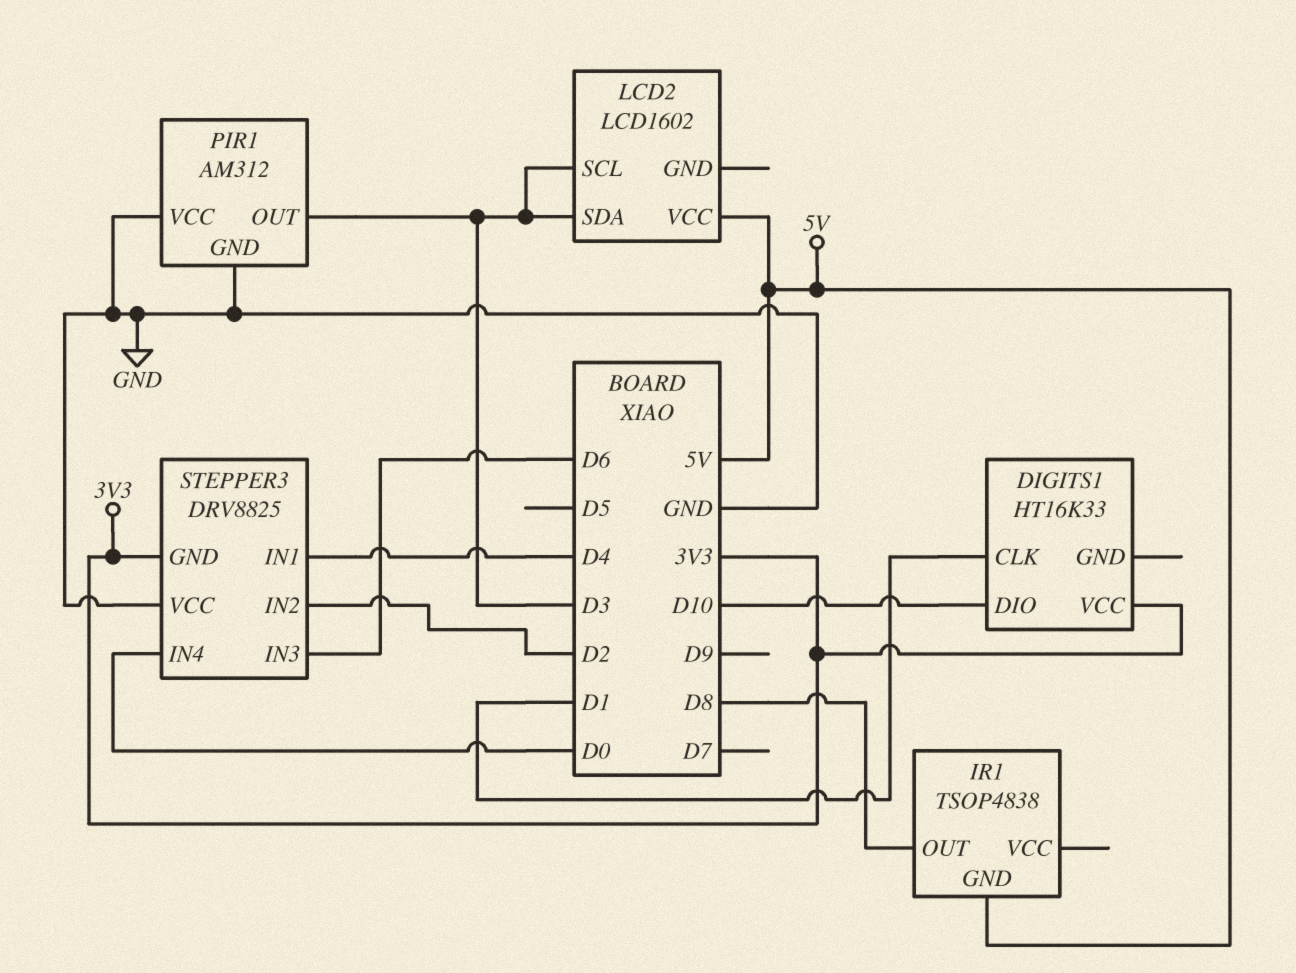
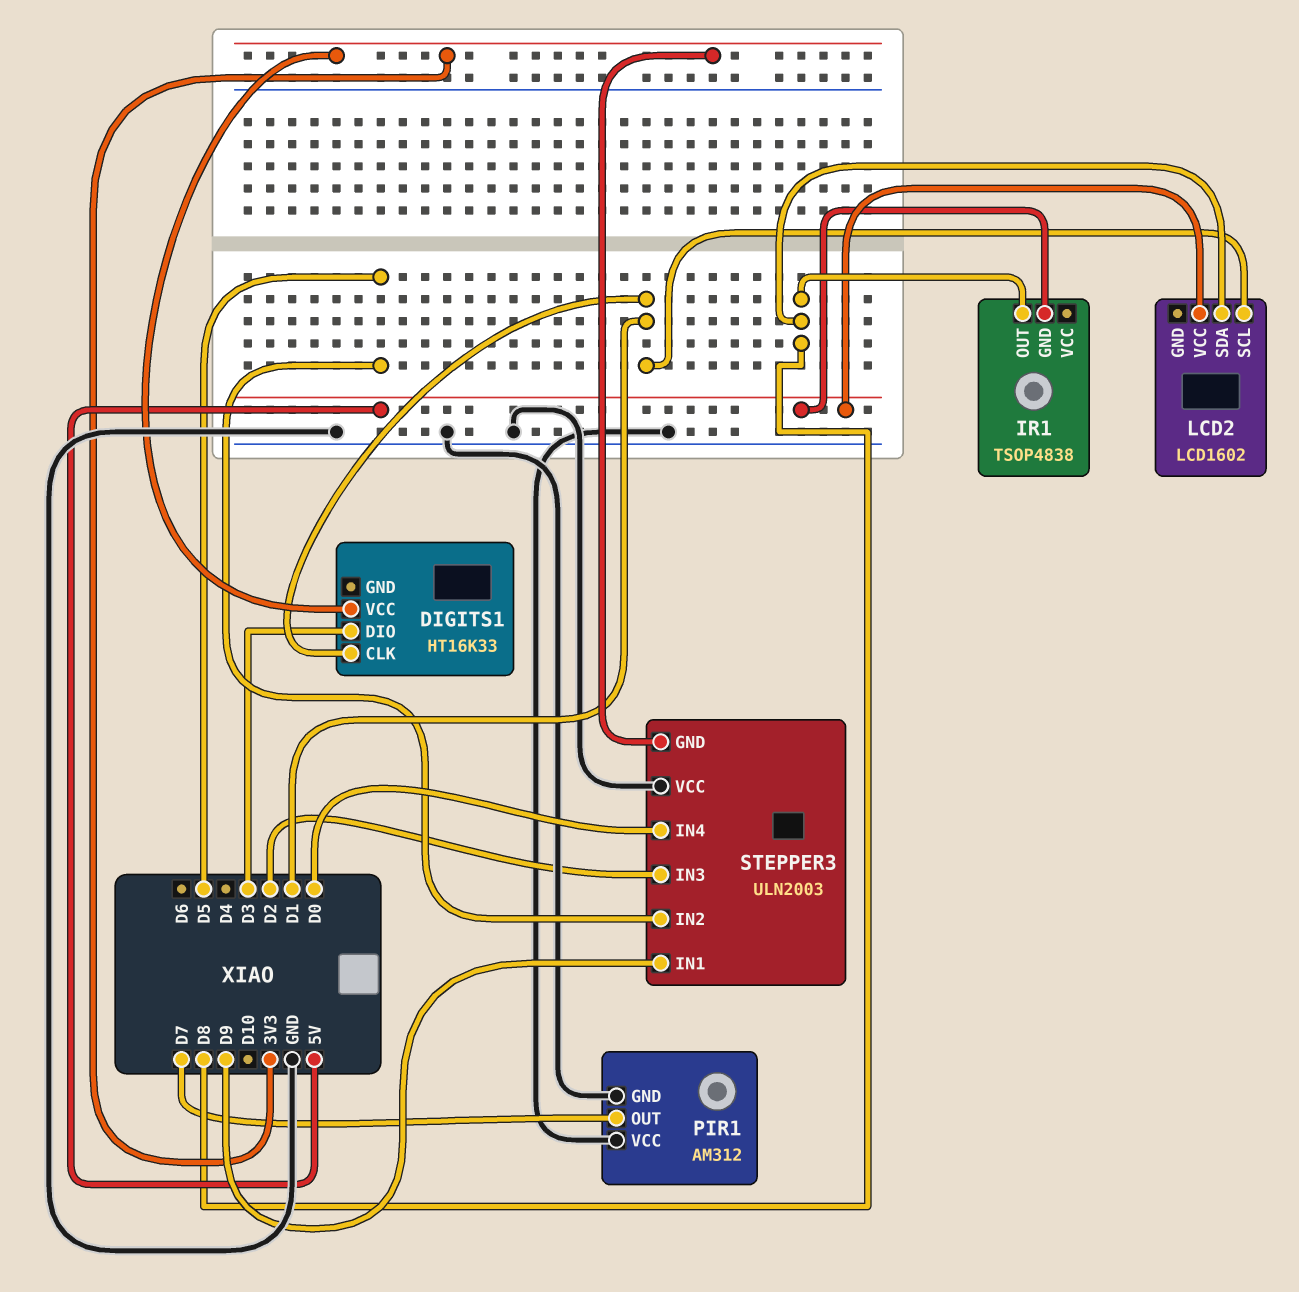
DIGITS1 pin DIO: D10 -> D3
LCD2 pin SCL: D3 -> D1
LCD2 pin SDA: D3 -> D8
PIR1 pin OUT: D3 -> D7
STEPPER3: DRV8825 -> ULN2003
STEPPER3 pin IN1: D4 -> D9
STEPPER3 pin IN2: D2 -> D5
STEPPER3 pin IN3: D6 -> D2

